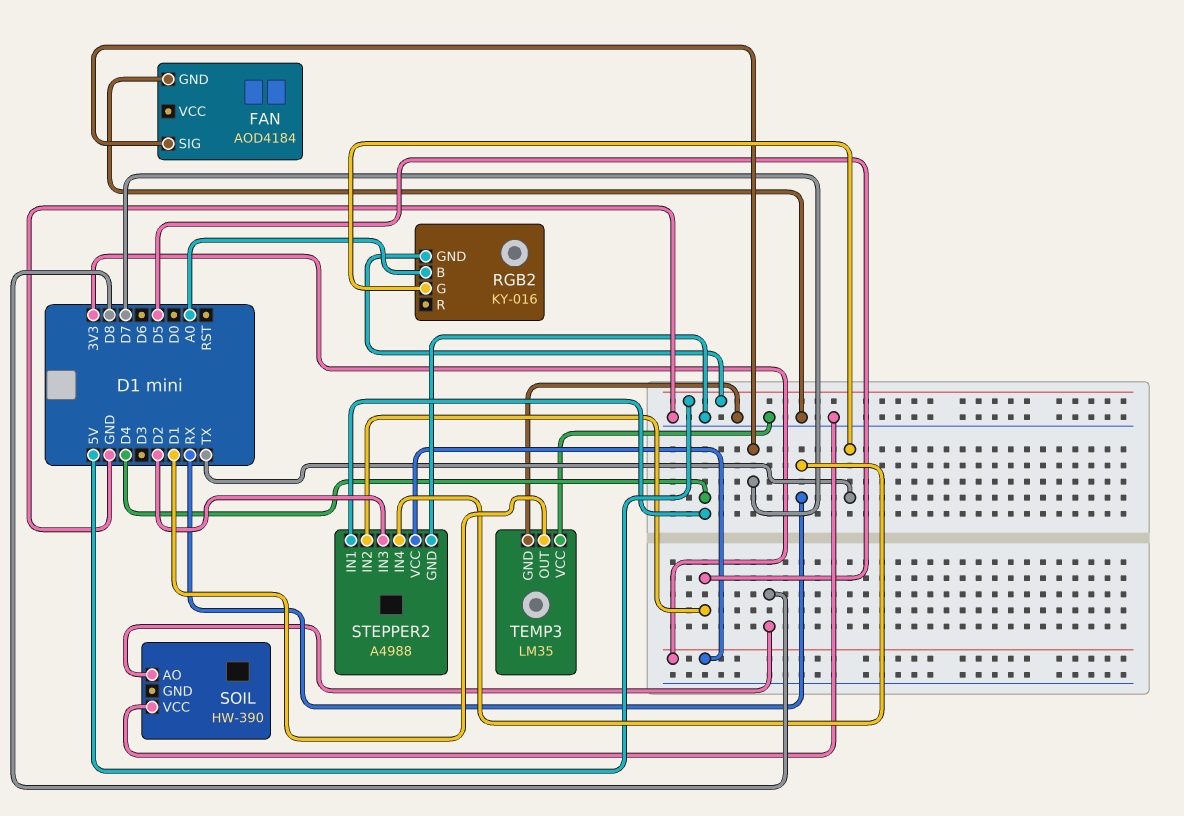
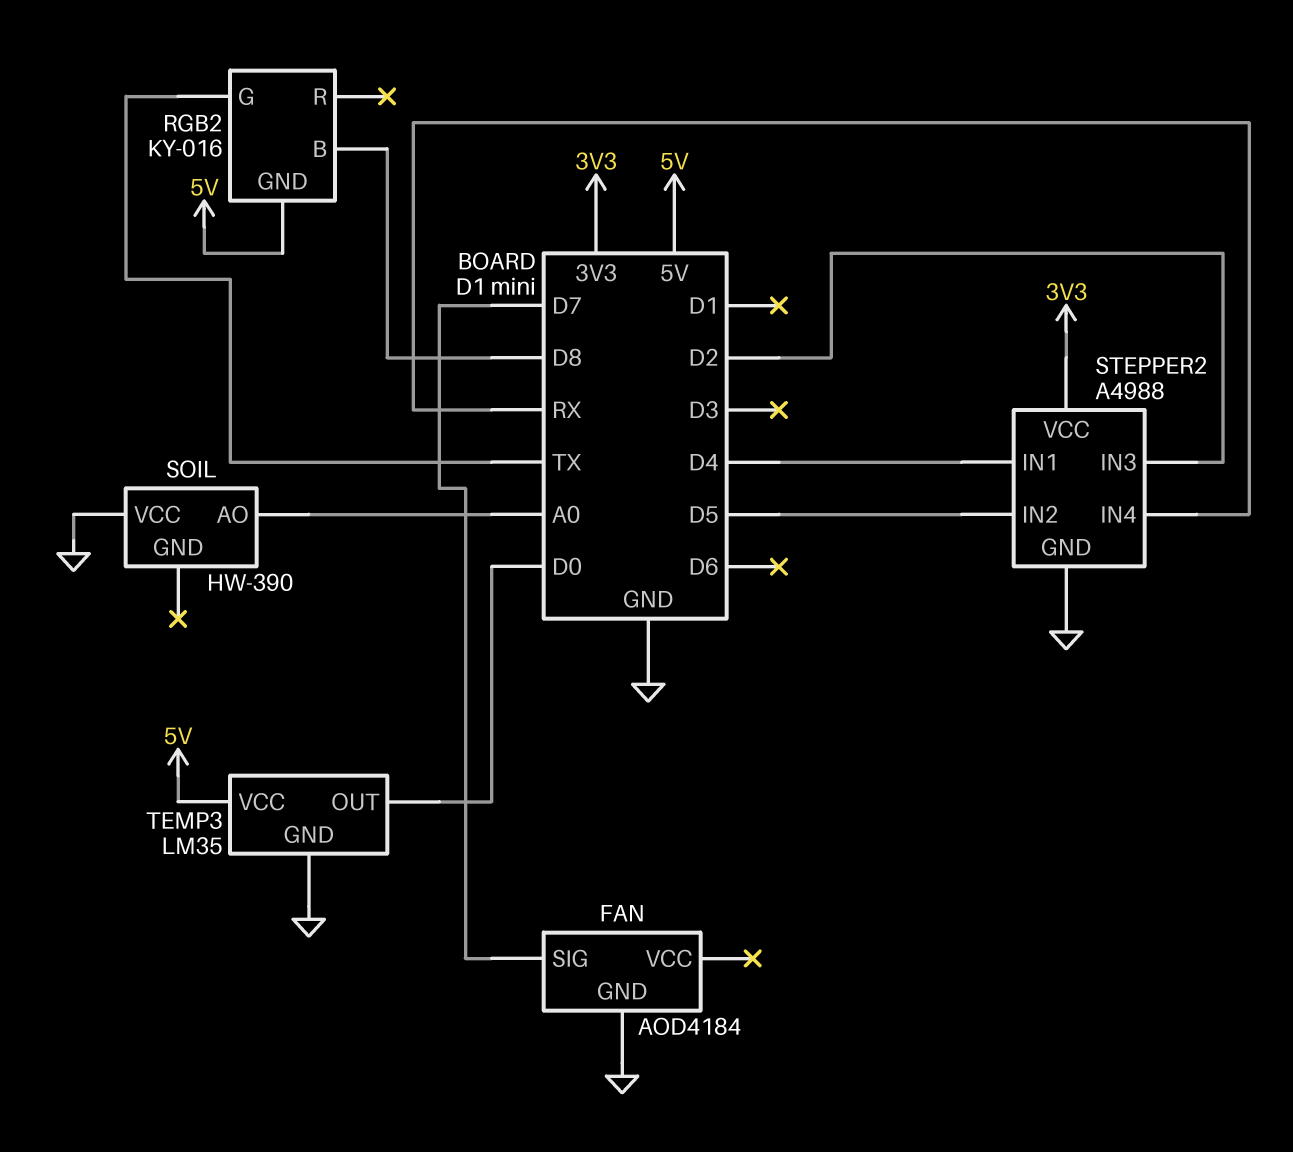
RGB2 pin B: A0 -> D8
SOIL pin AO: D8 -> A0
TEMP3 pin OUT: D1 -> D0
TEMP3 pin VCC: GND -> 5V

